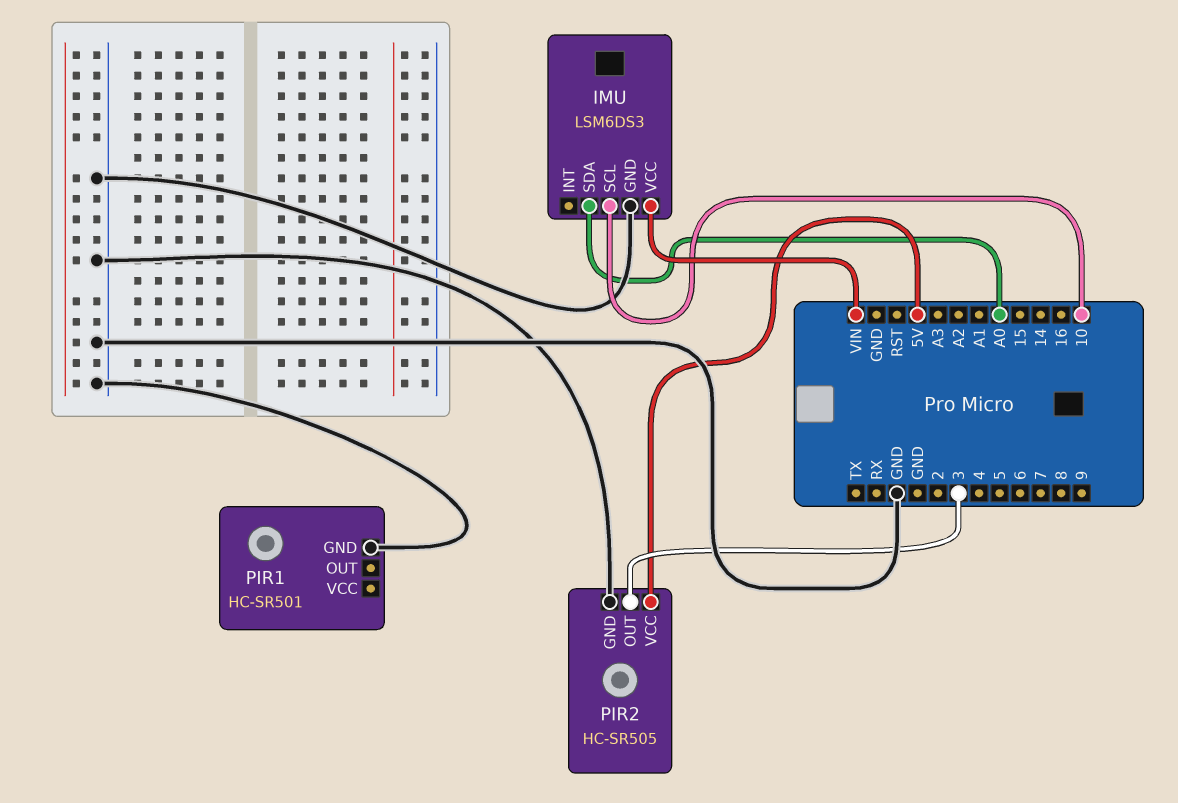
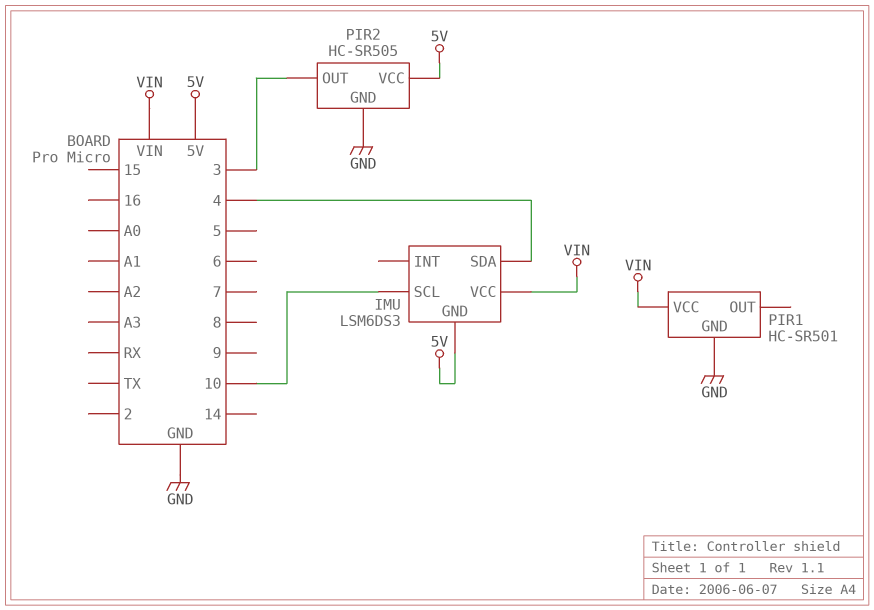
IMU pin GND: GND -> 5V
IMU pin SDA: A0 -> 4
PIR1 pin VCC: none -> VIN

